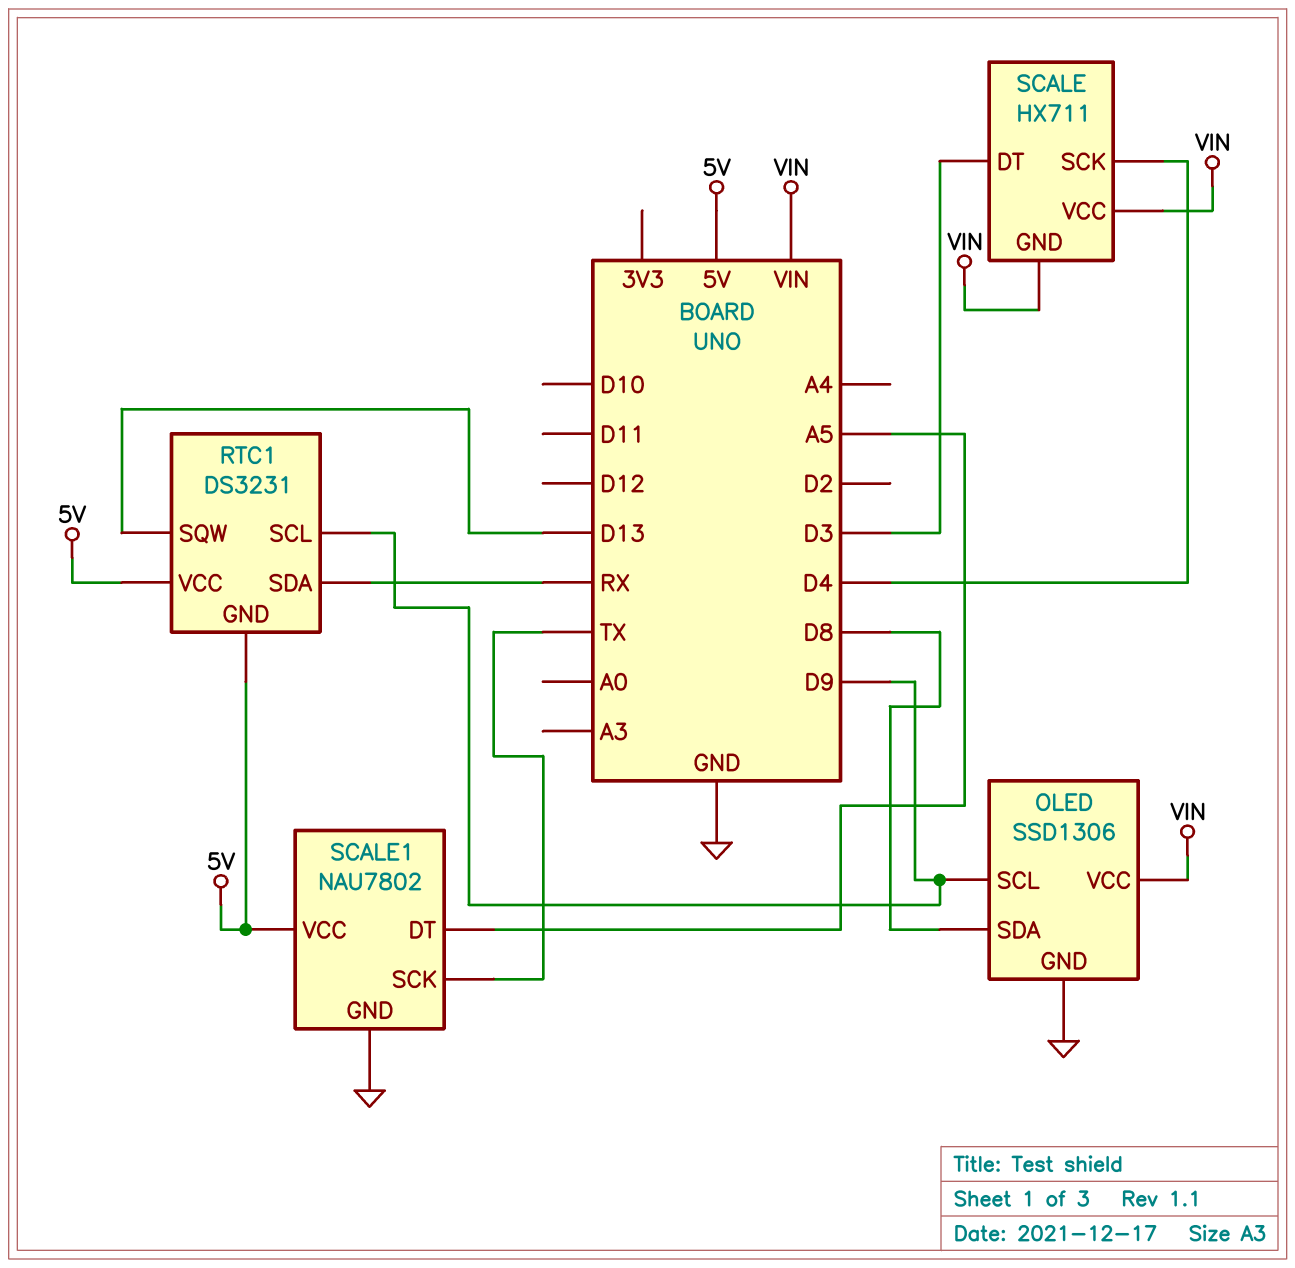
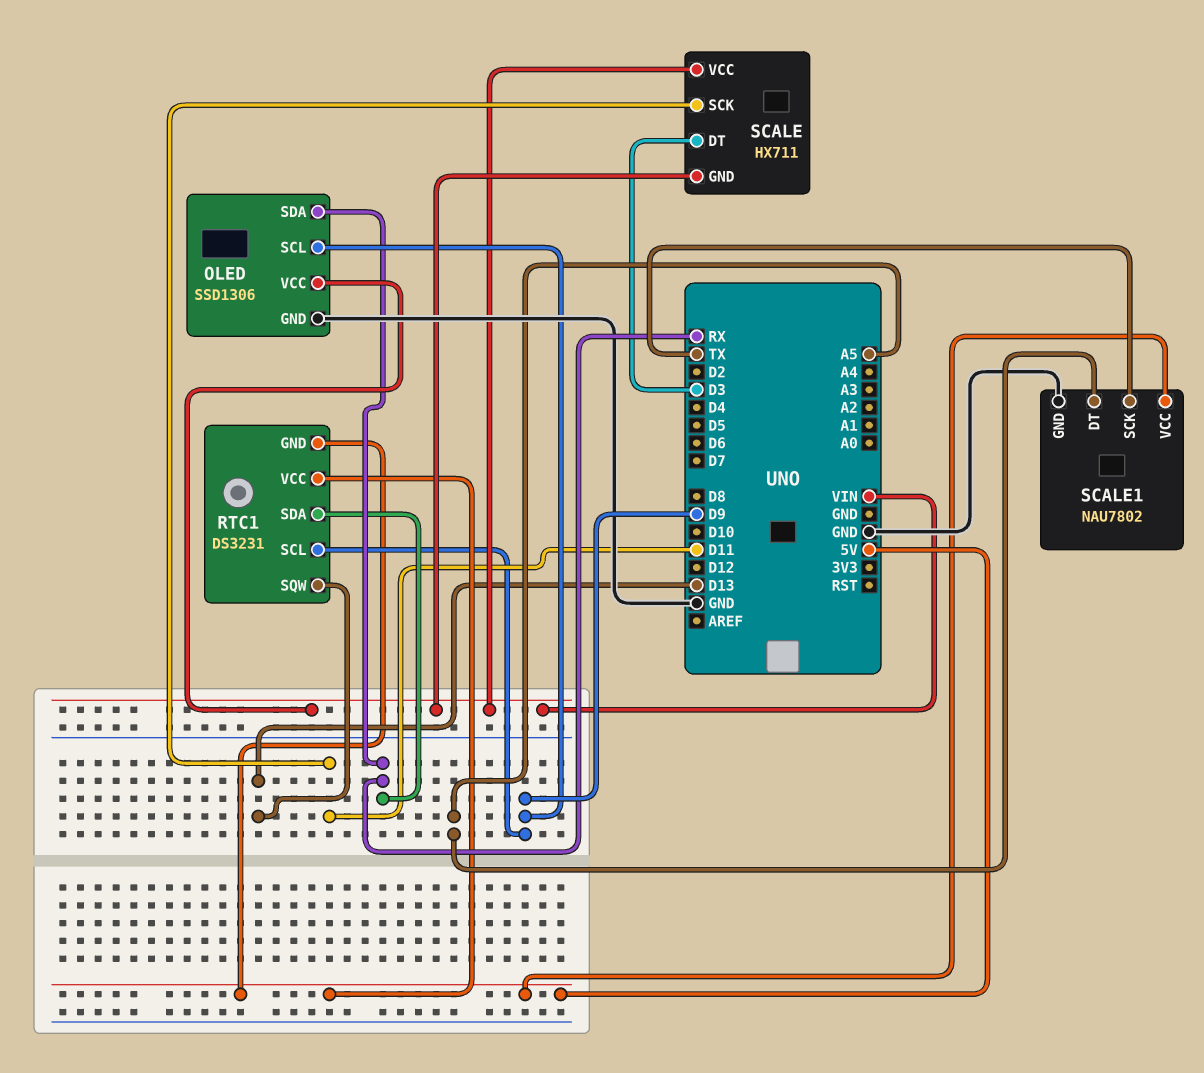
OLED pin SDA: D8 -> RX
SCALE pin SCK: D4 -> D11

